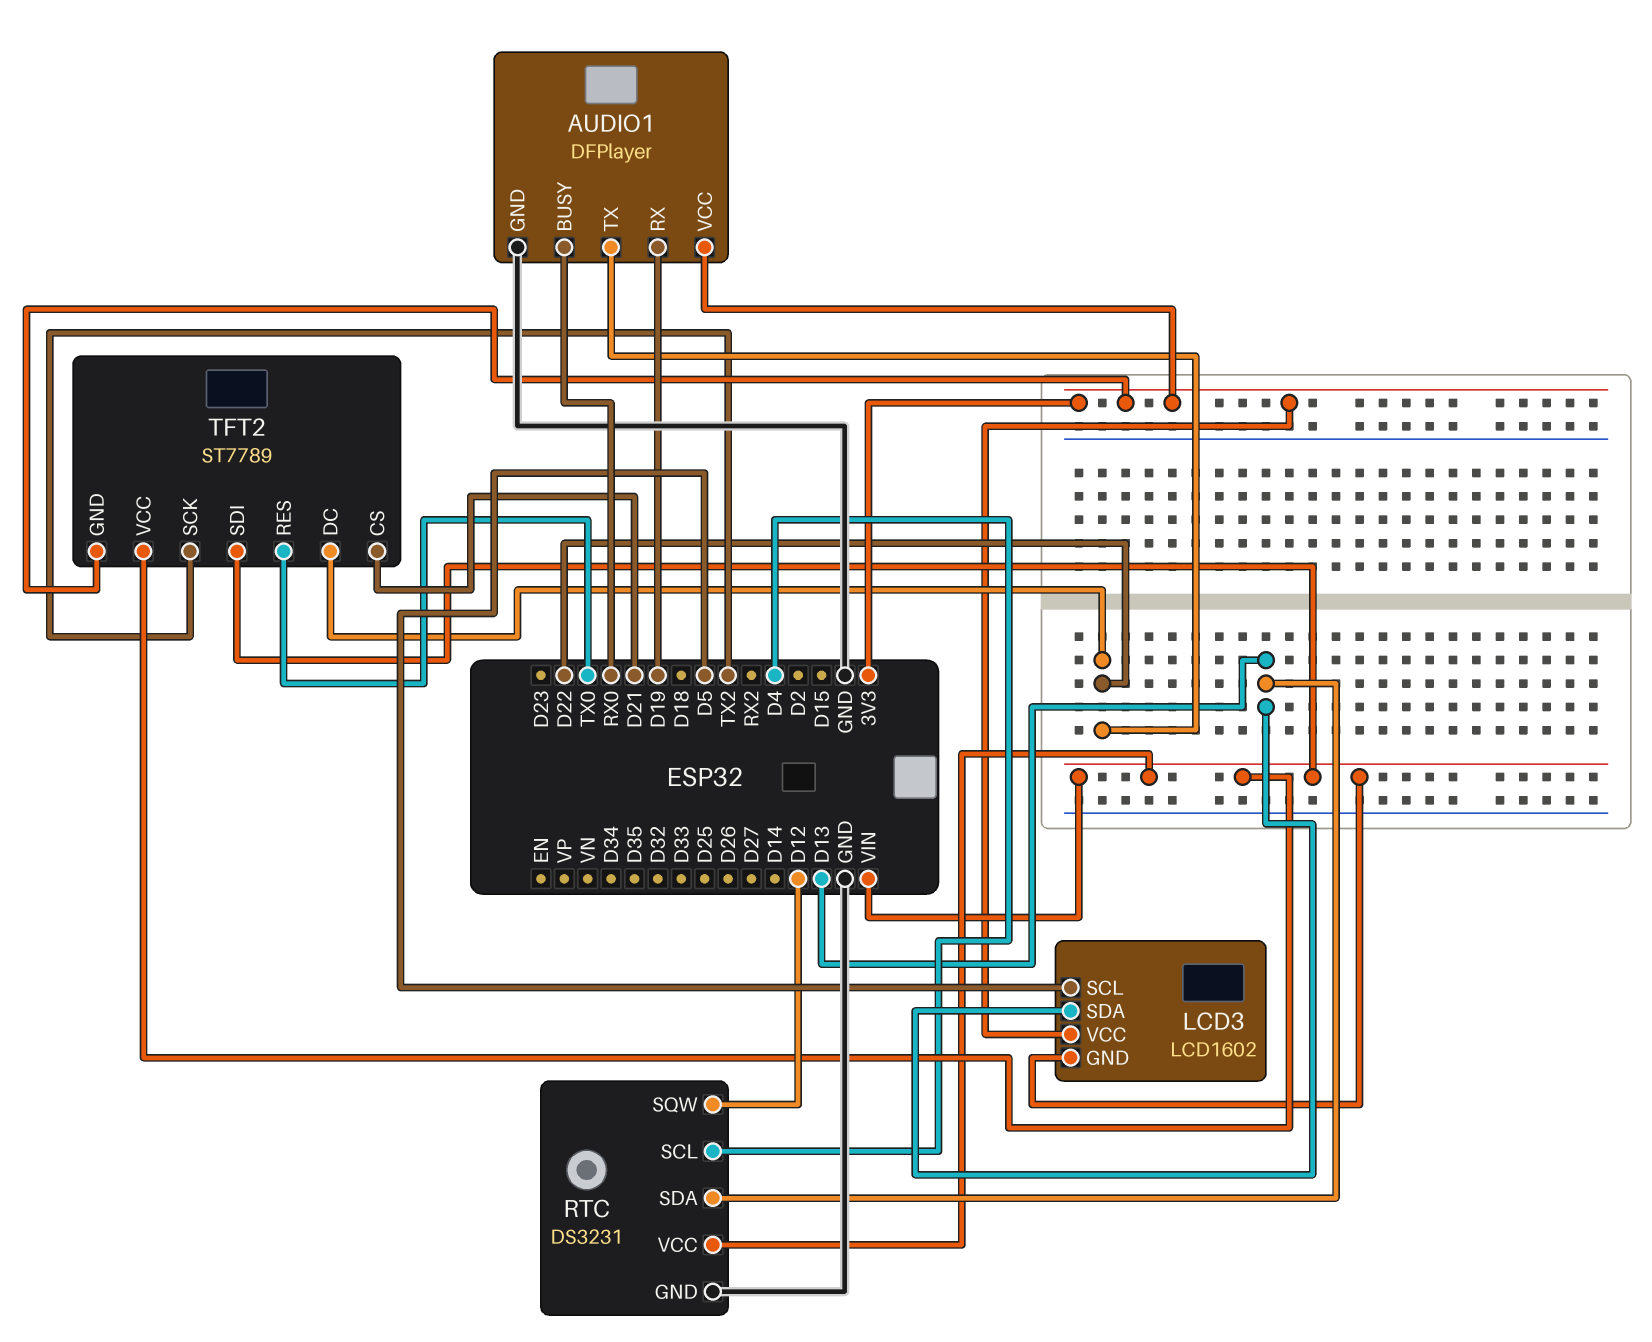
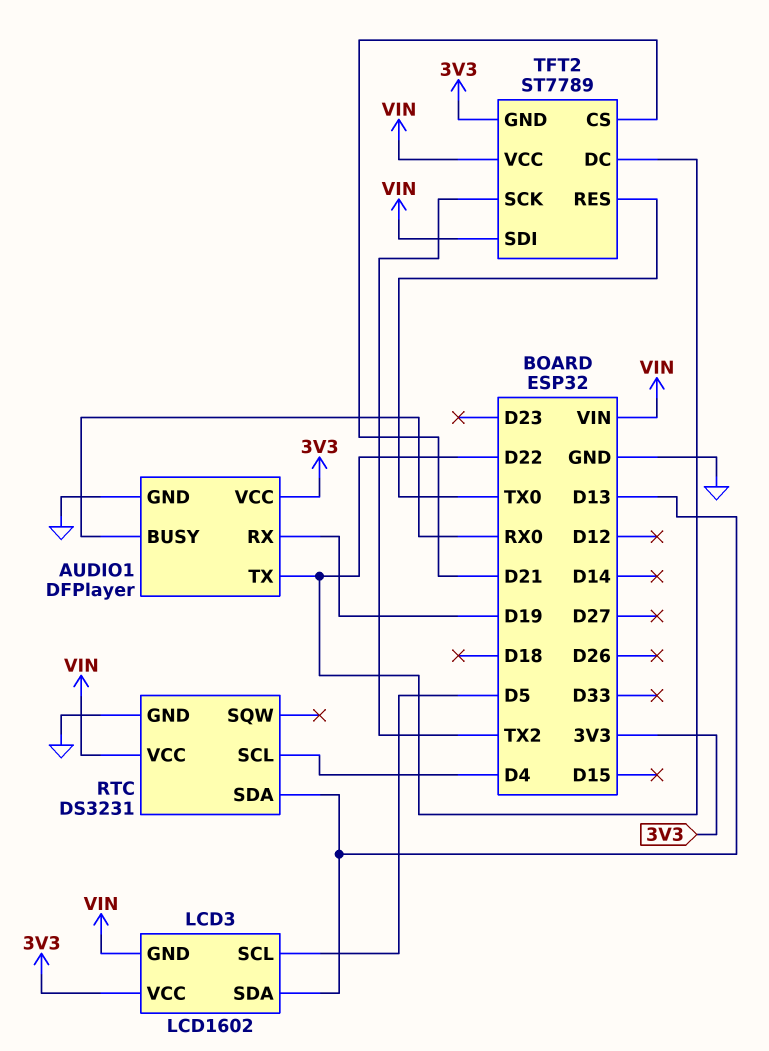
RTC pin SQW: D12 -> none

